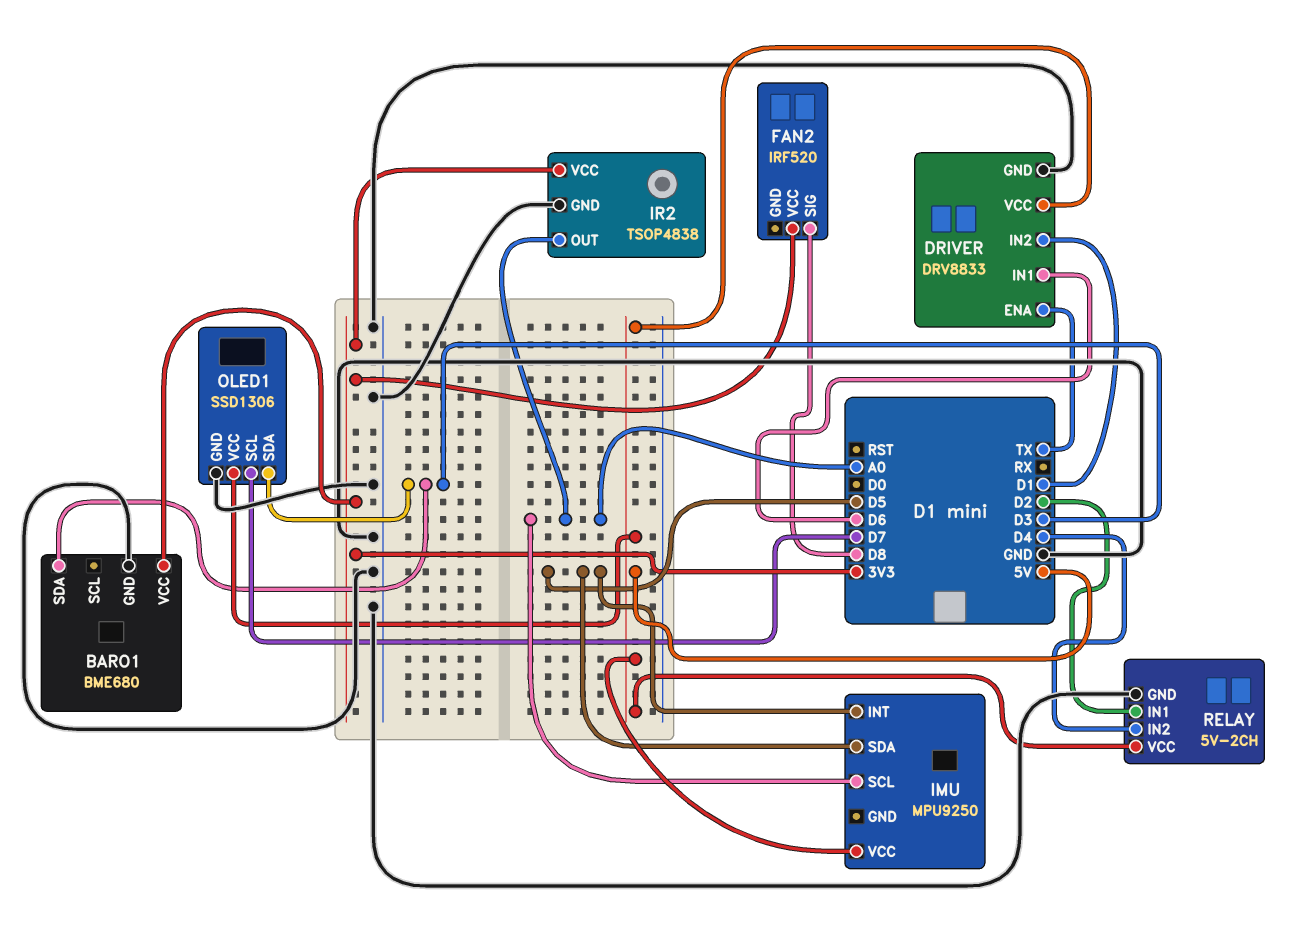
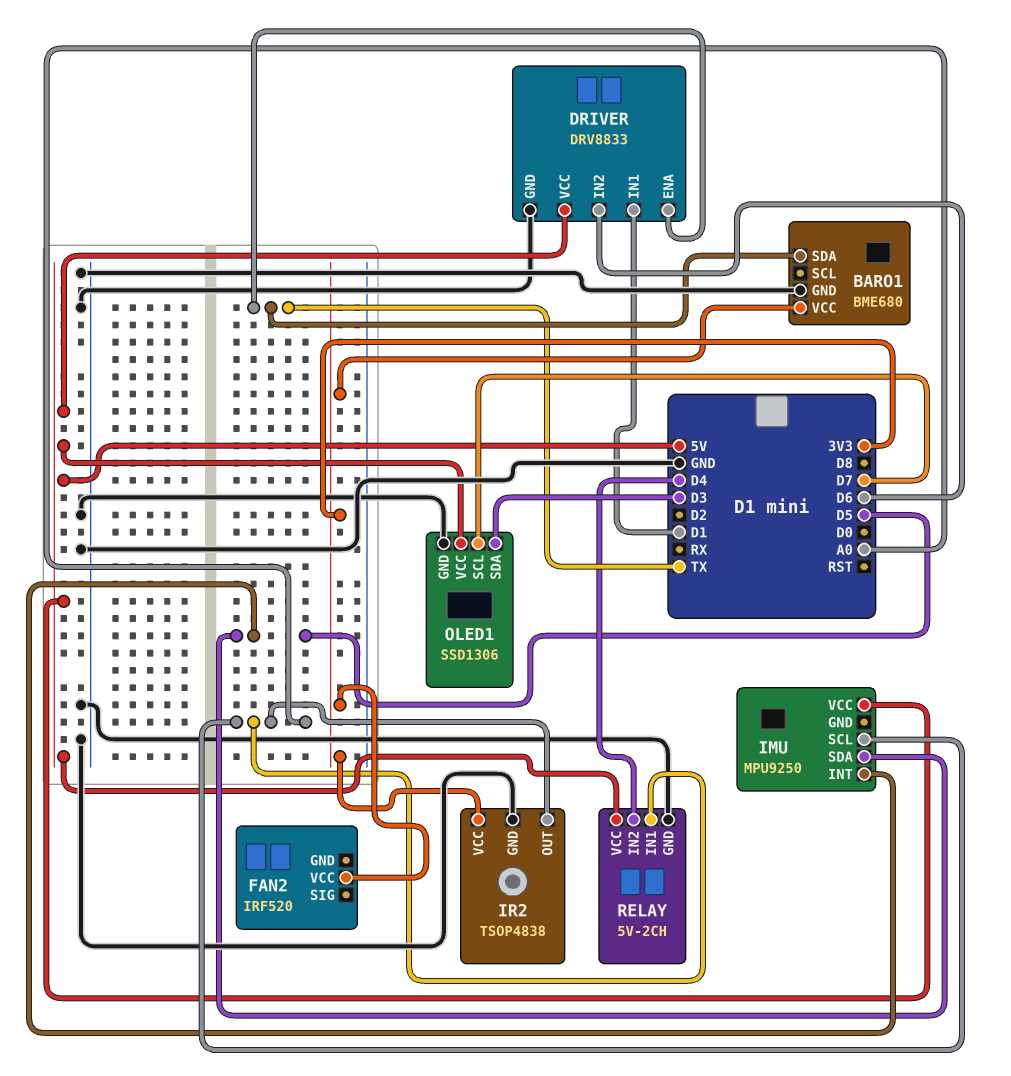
BARO1 pin SDA: D3 -> TX
DRIVER pin IN1: D6 -> D1
DRIVER pin IN2: D1 -> D6
FAN2 pin SIG: D8 -> none
RELAY pin IN1: D2 -> A0

